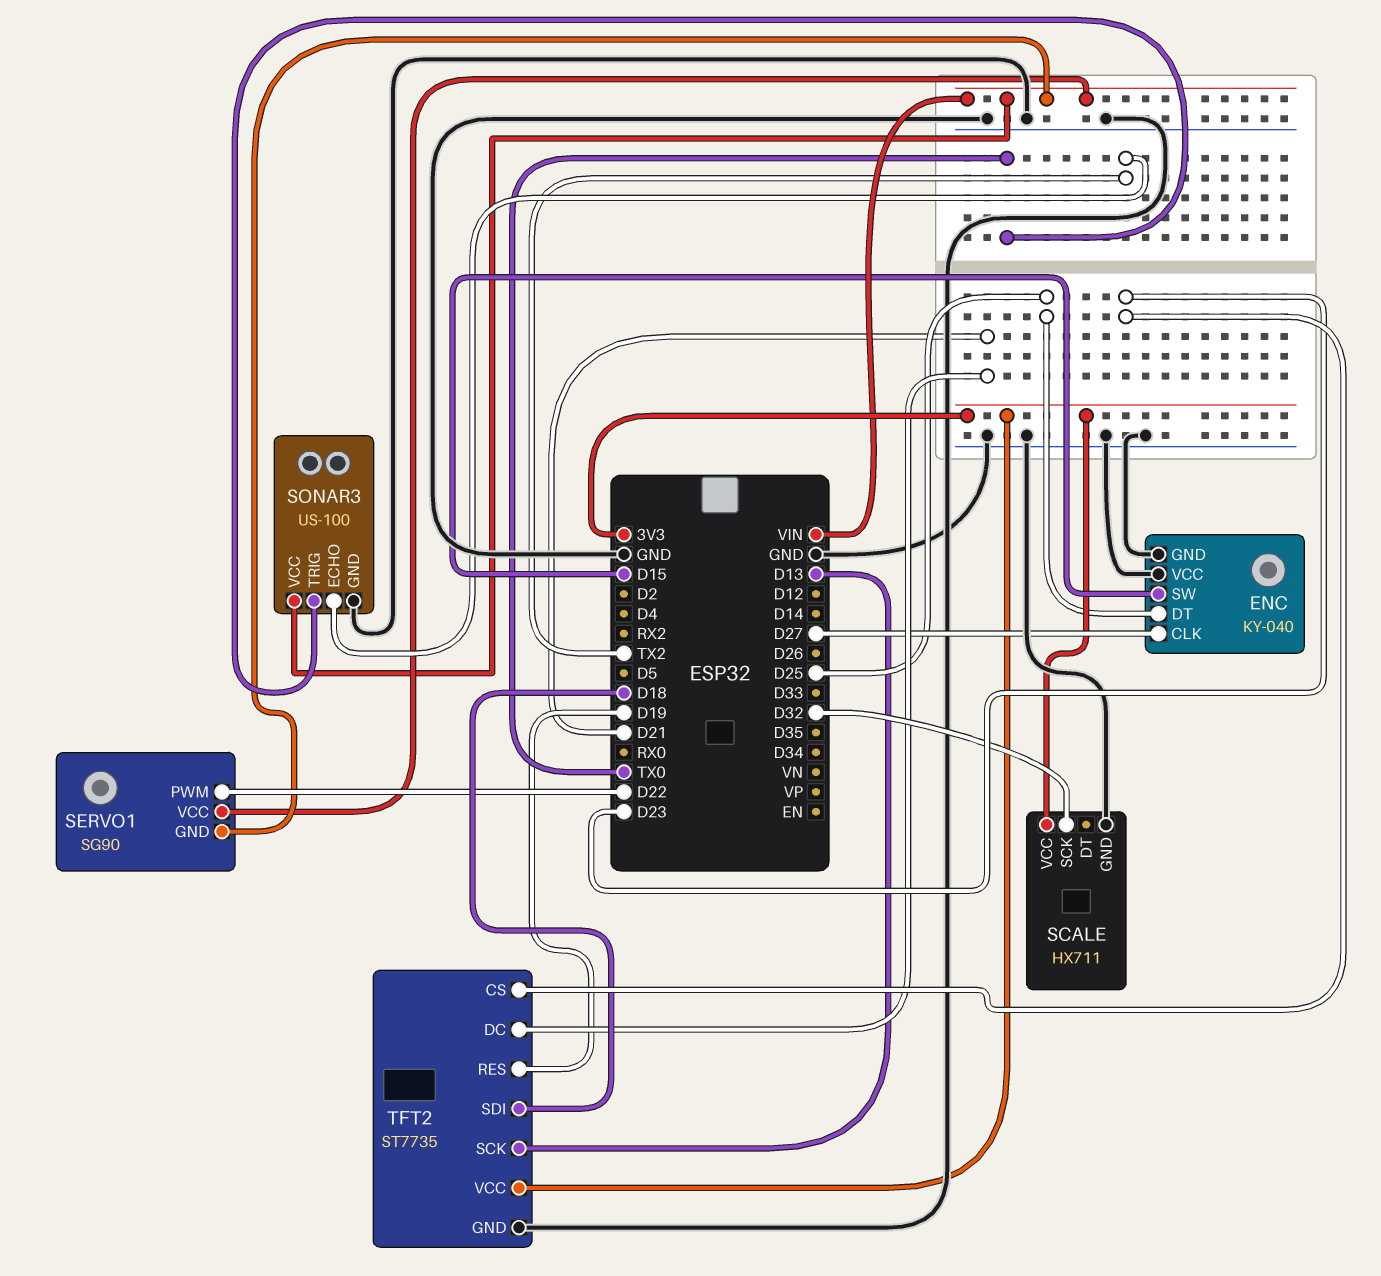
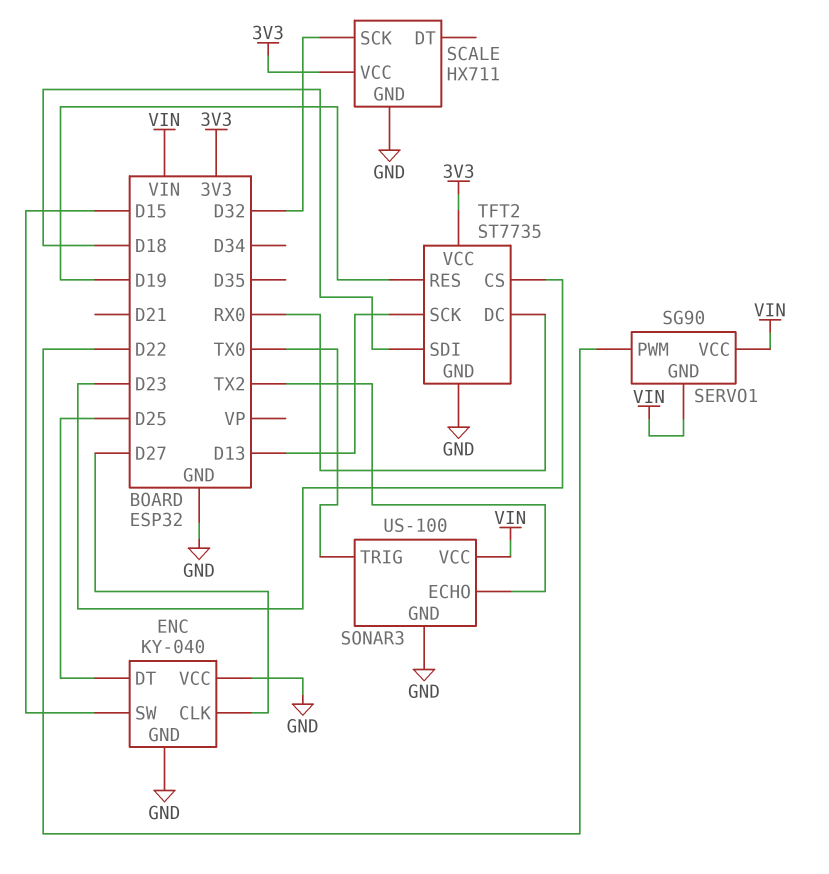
TFT2 pin DC: D21 -> RX0

